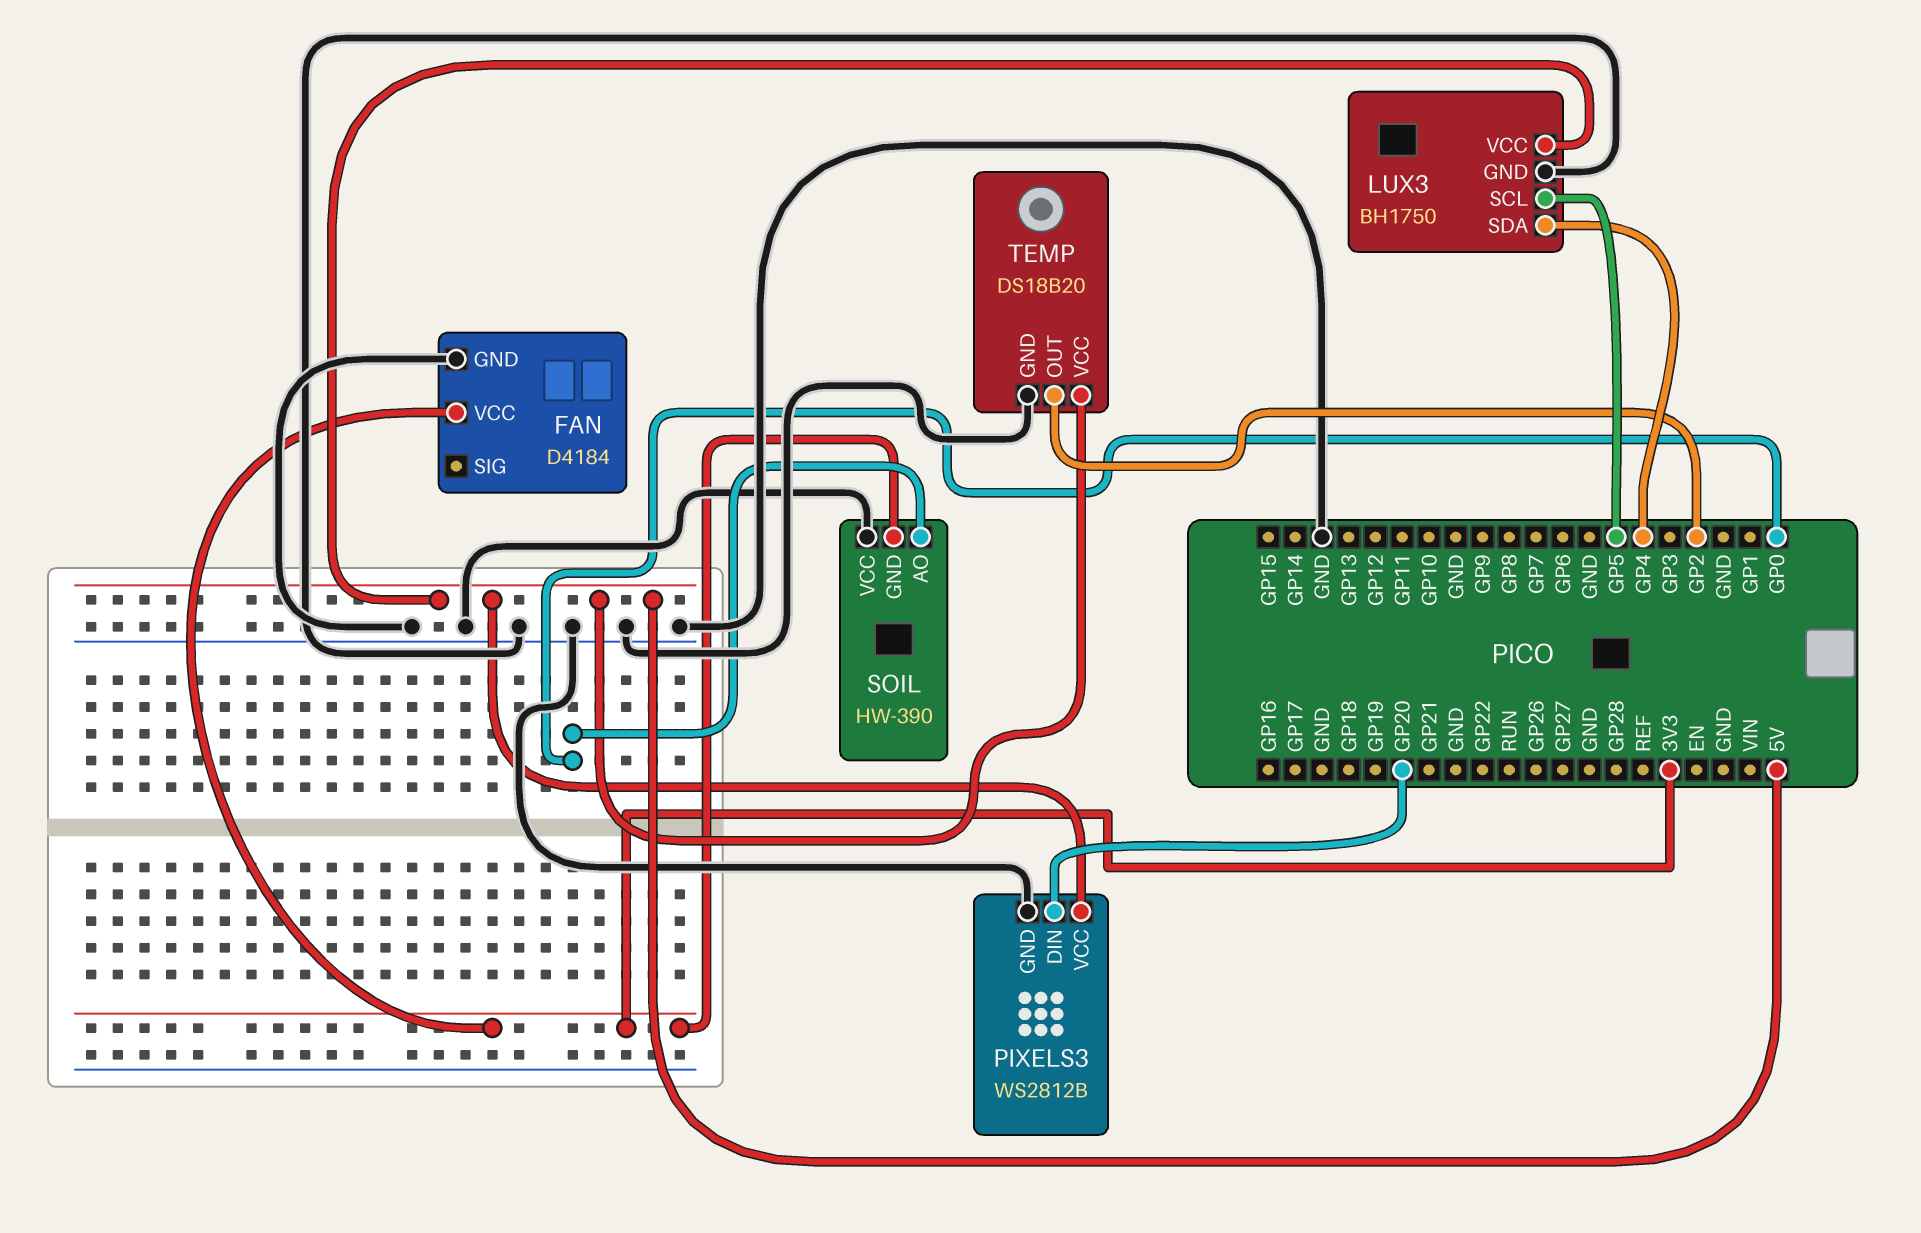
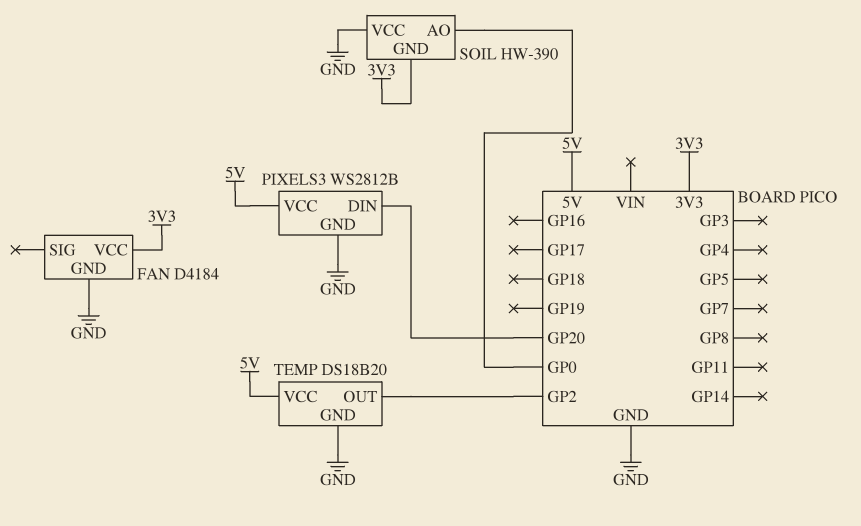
LUX3: BH1750 -> none
LUX3 pin GND: GND -> none
LUX3 pin SCL: GP5 -> none
LUX3 pin SDA: GP4 -> none
LUX3 pin VCC: 5V -> none

